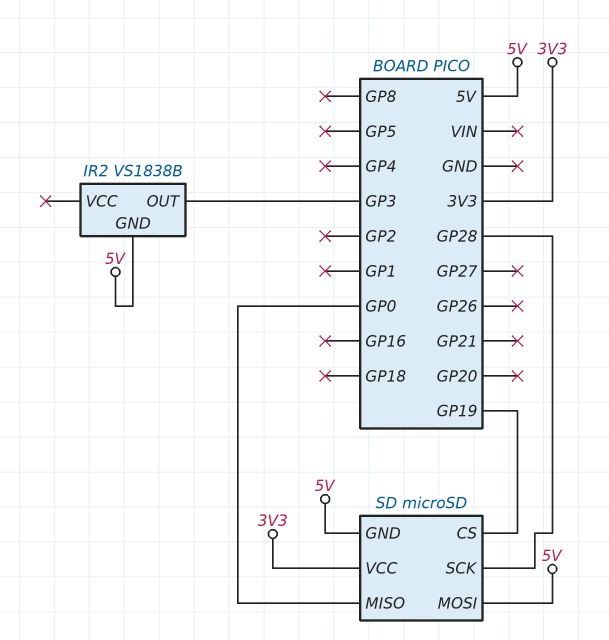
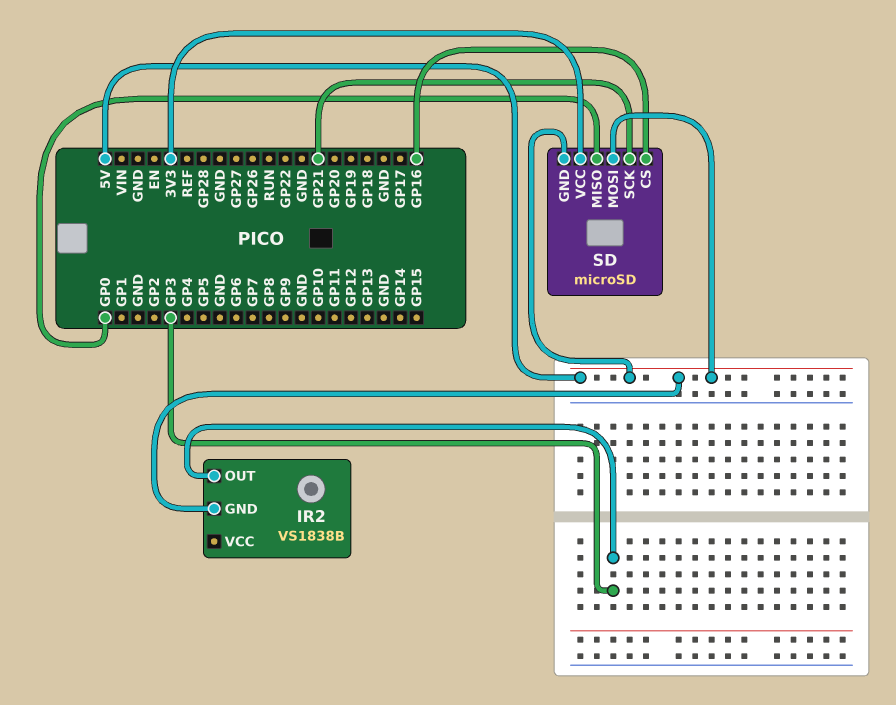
SD pin CS: GP19 -> GP16
SD pin SCK: GP28 -> GP21

